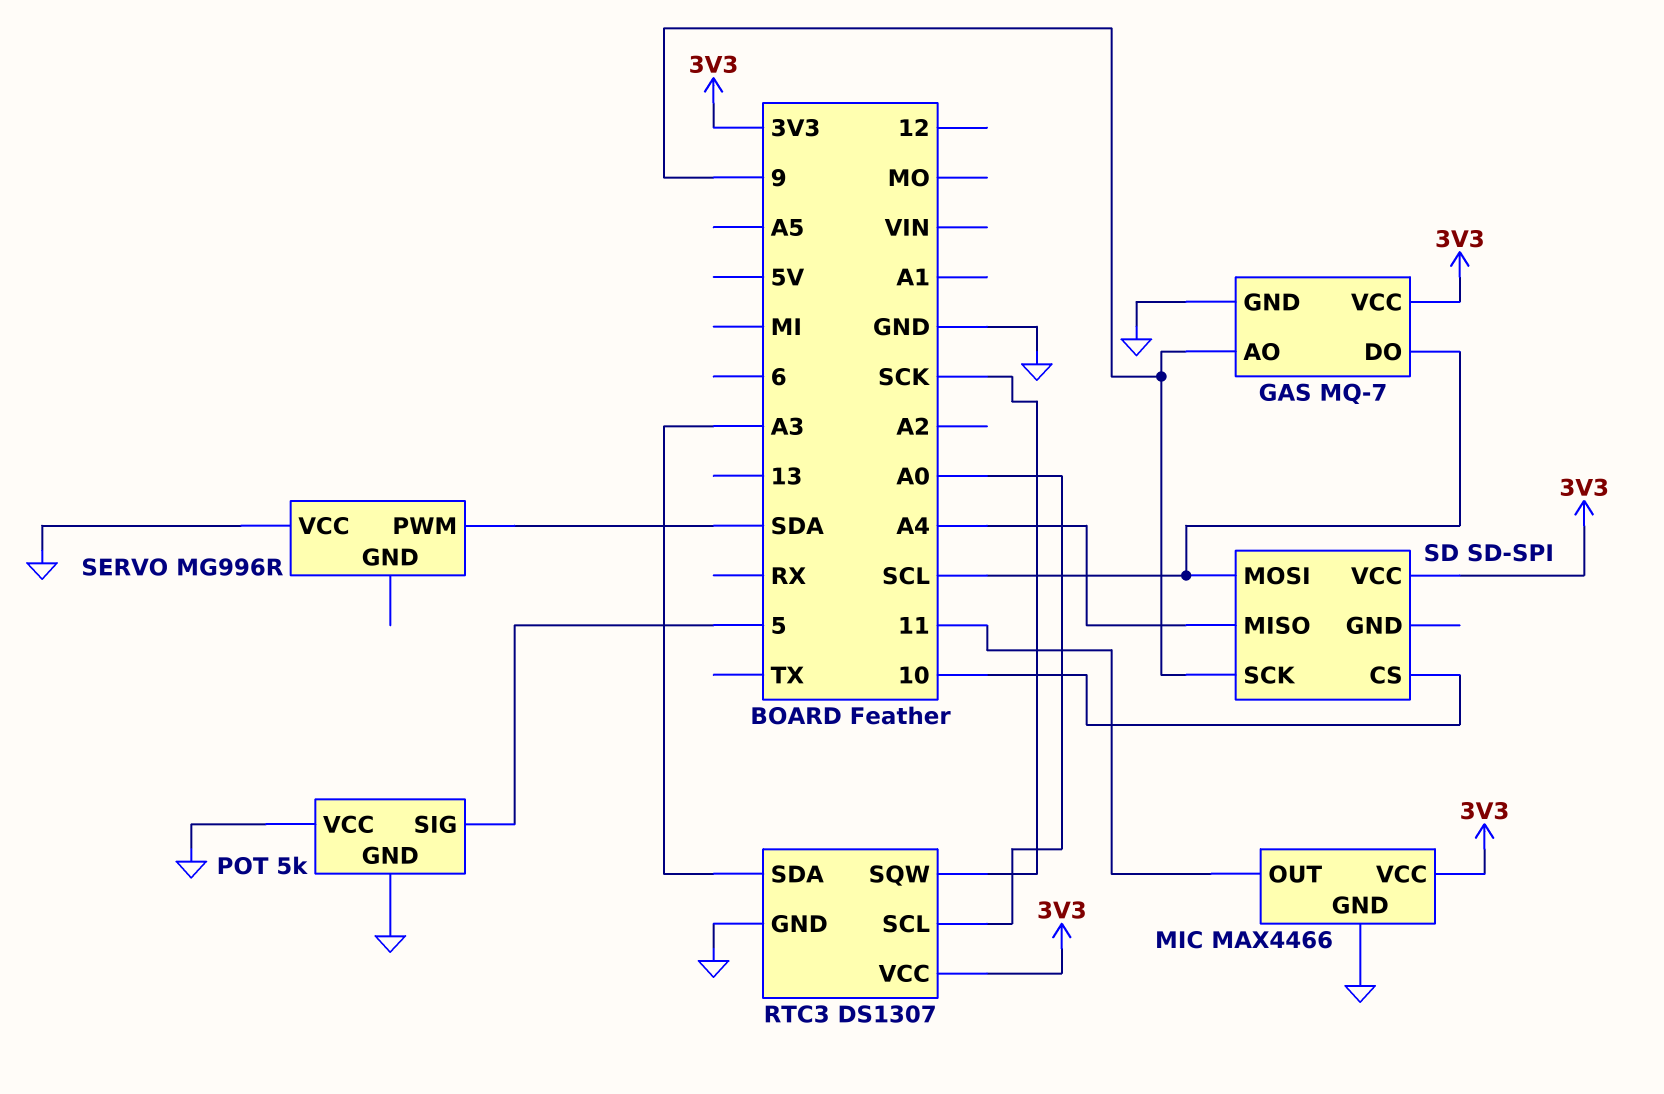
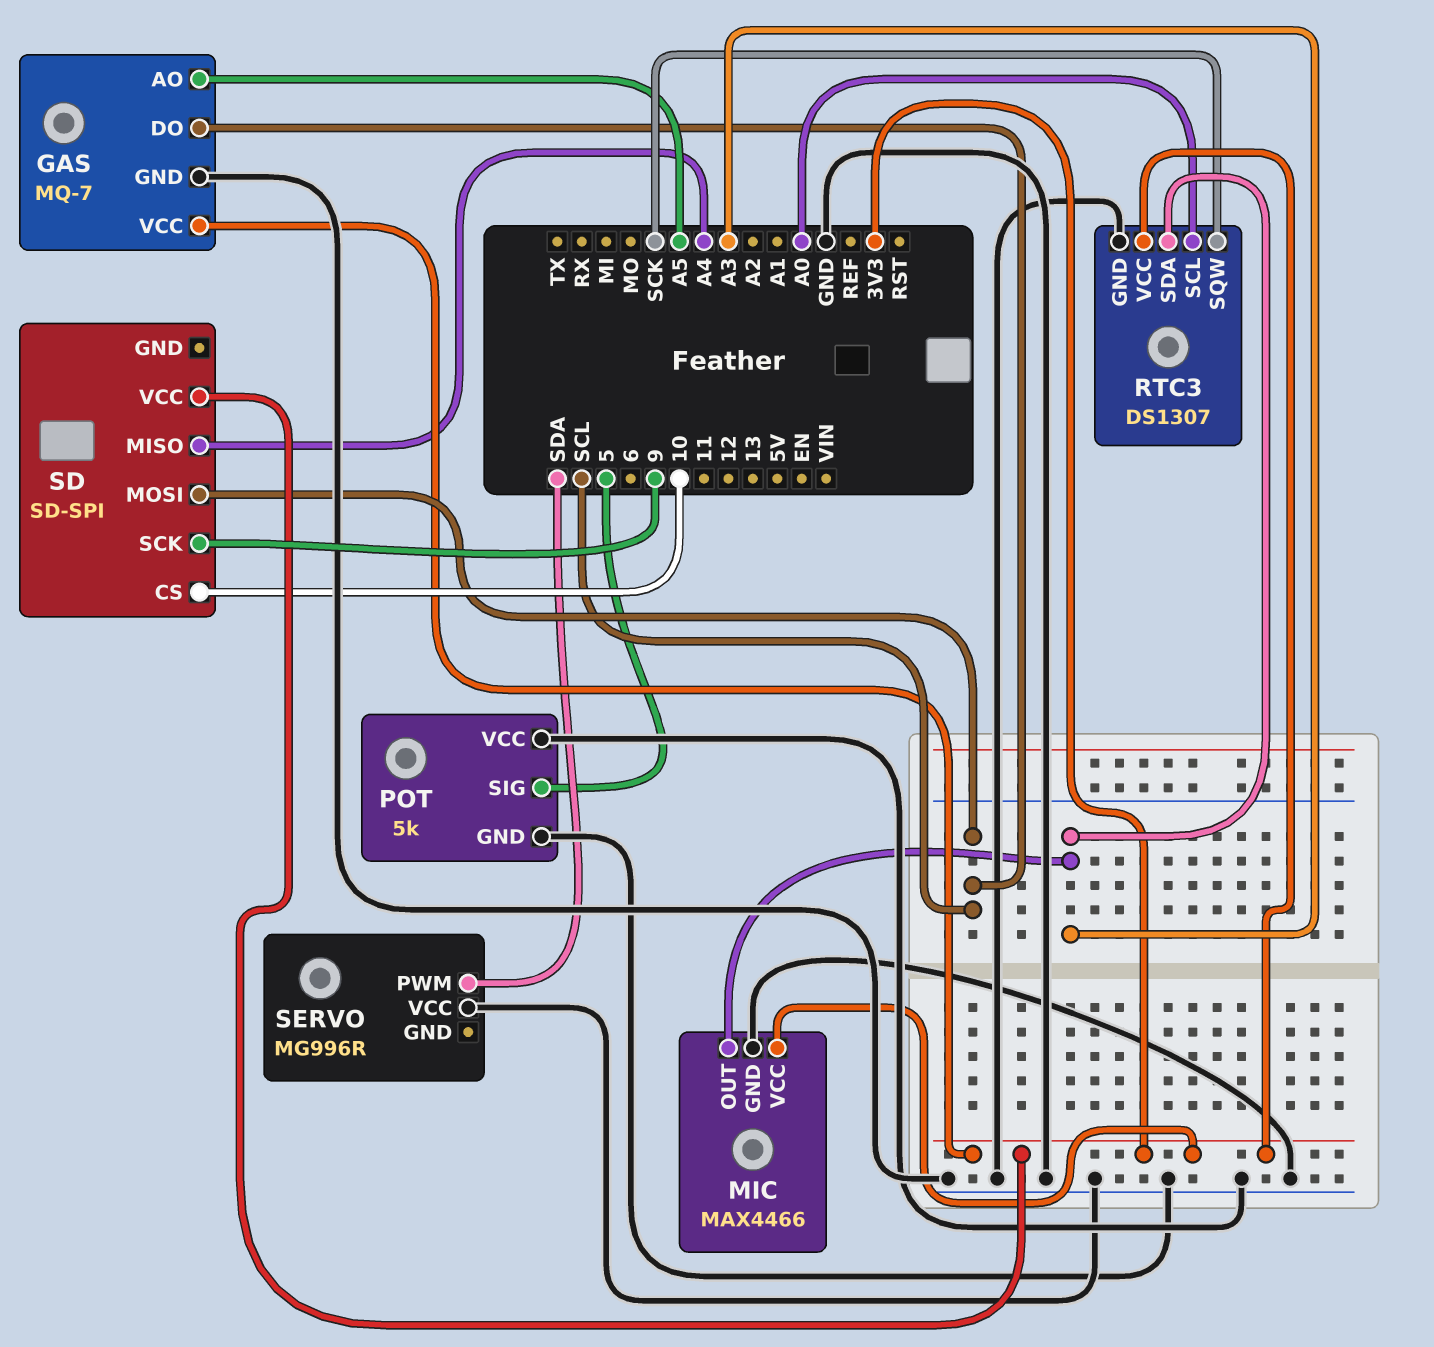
GAS pin AO: 9 -> A5
MIC pin OUT: 11 -> A3

